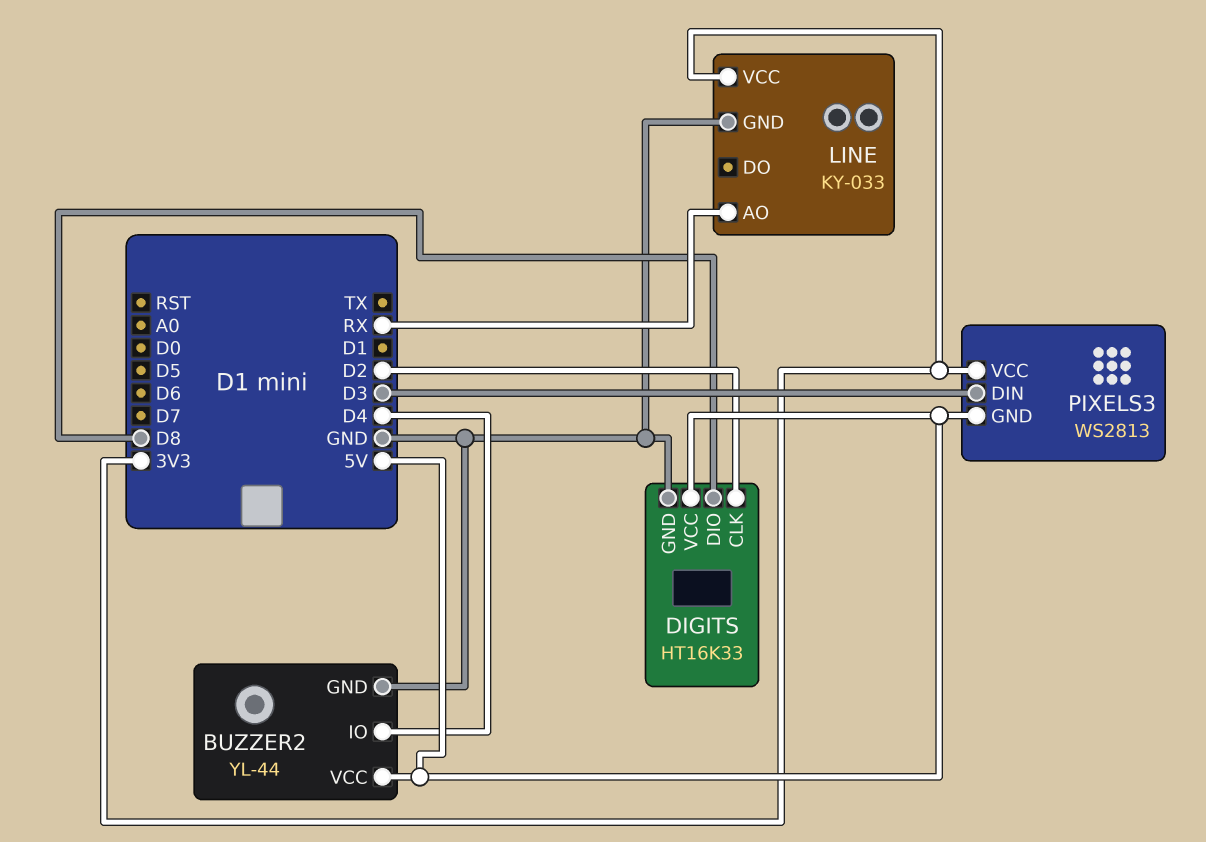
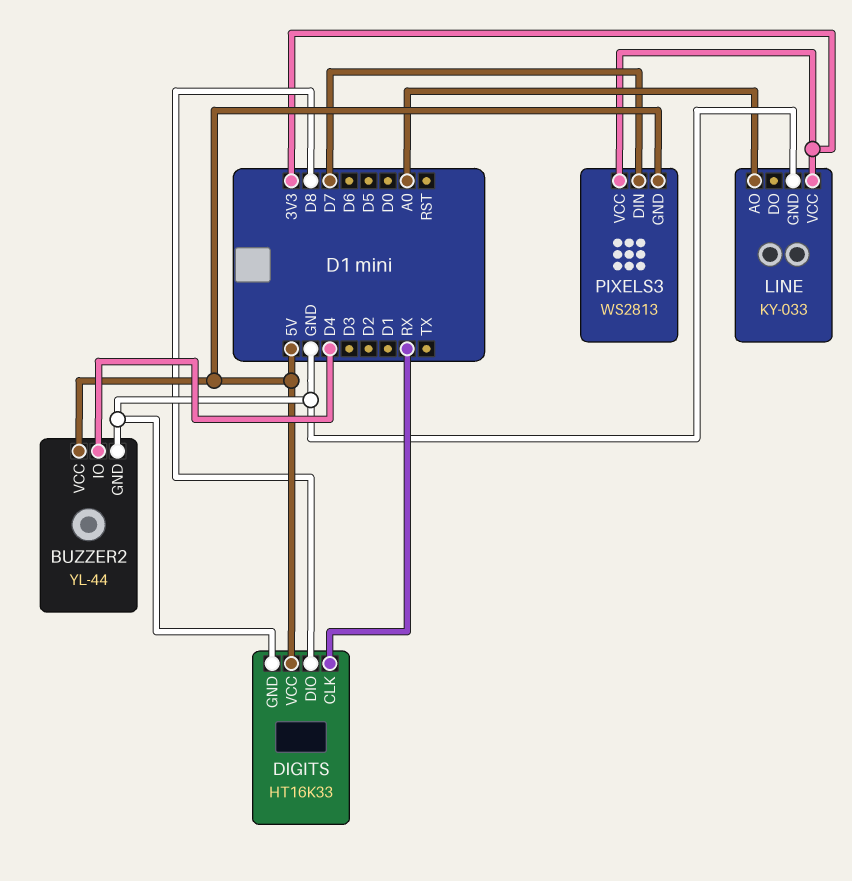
DIGITS pin CLK: D2 -> RX
LINE pin AO: RX -> A0
PIXELS3 pin DIN: D3 -> D7

